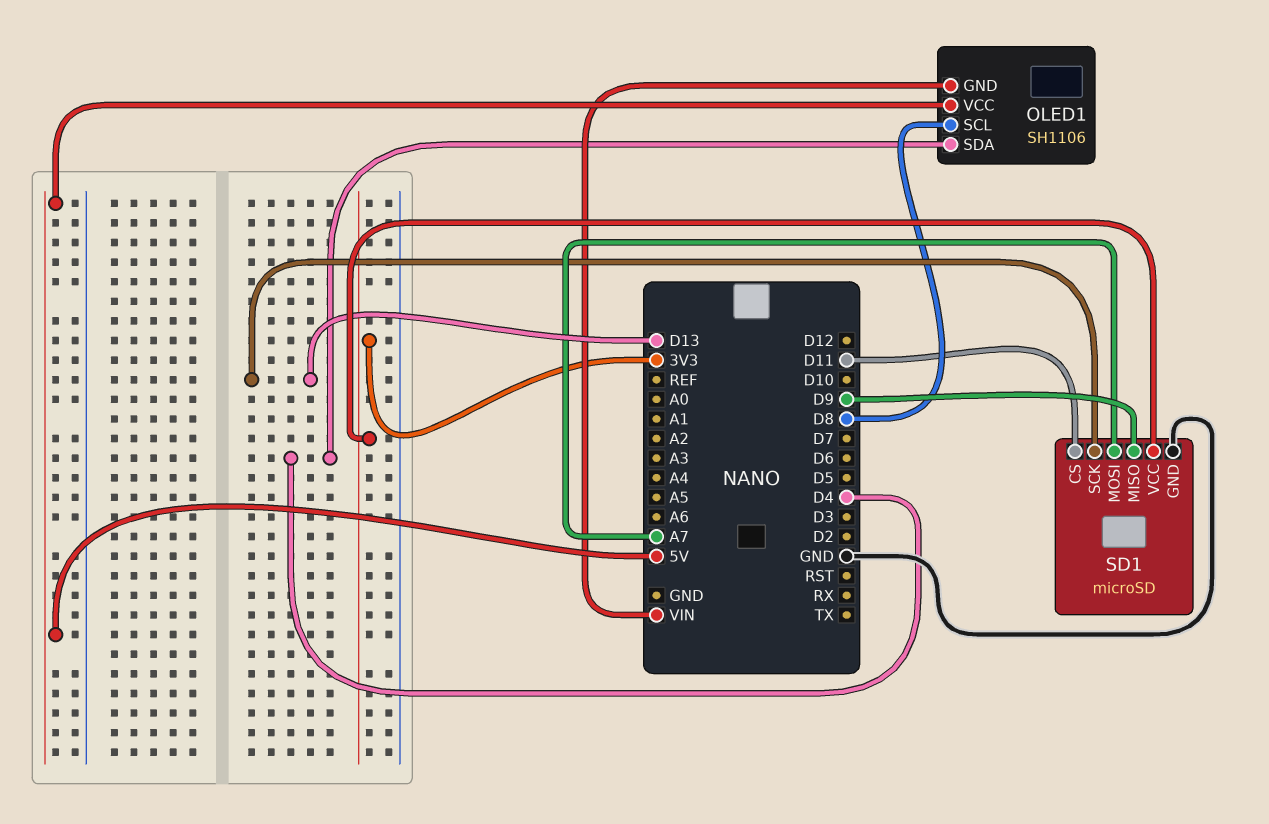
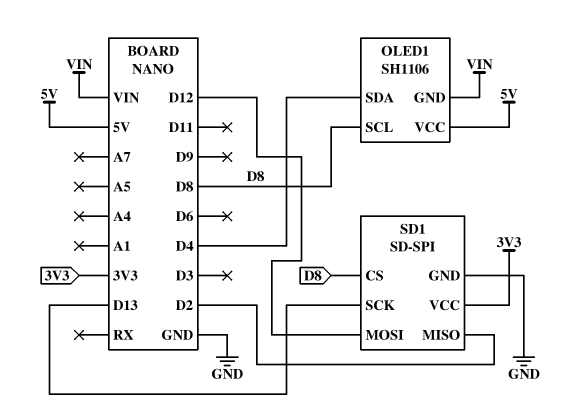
SD1: microSD -> SD-SPI
SD1 pin CS: D11 -> D8
SD1 pin MISO: D9 -> D2
SD1 pin MOSI: A7 -> D12

